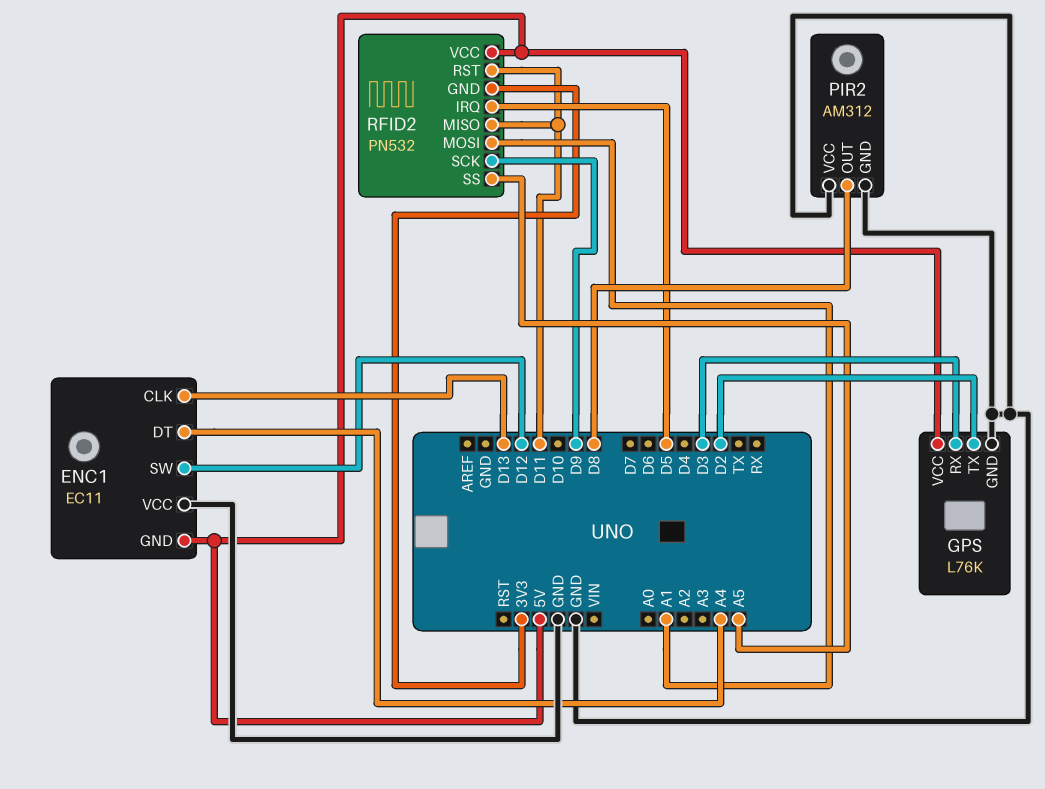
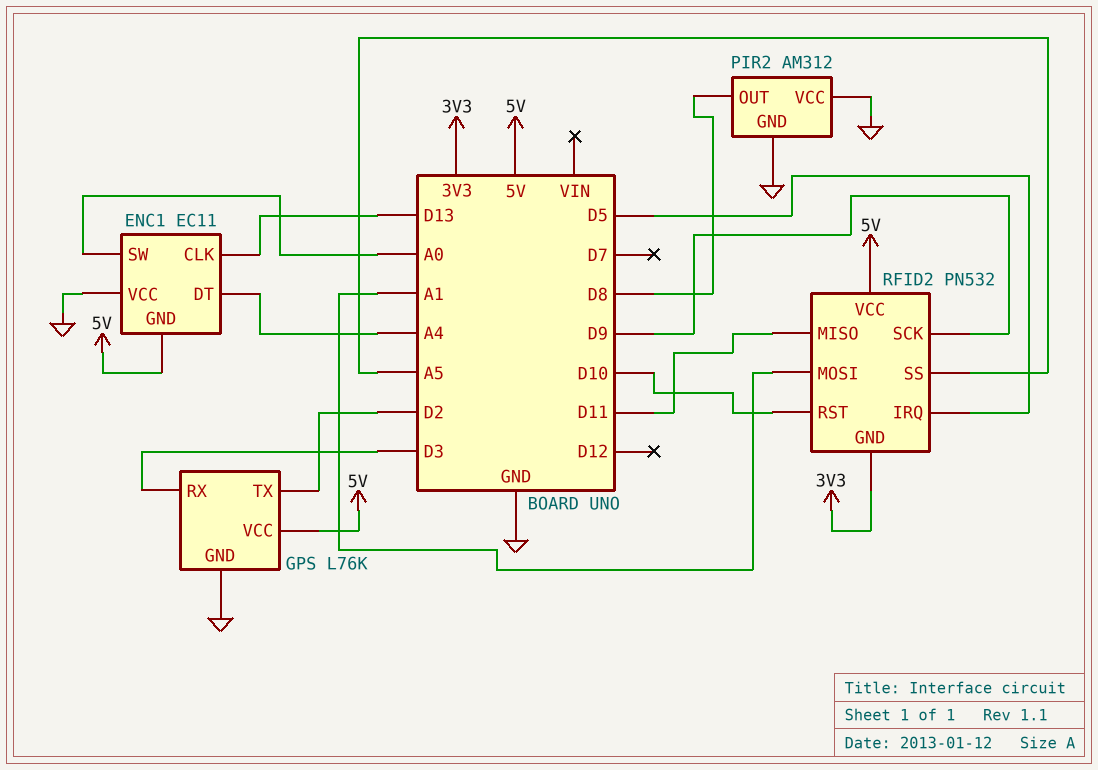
ENC1 pin SW: D12 -> A0
RFID2 pin RST: D11 -> D10

